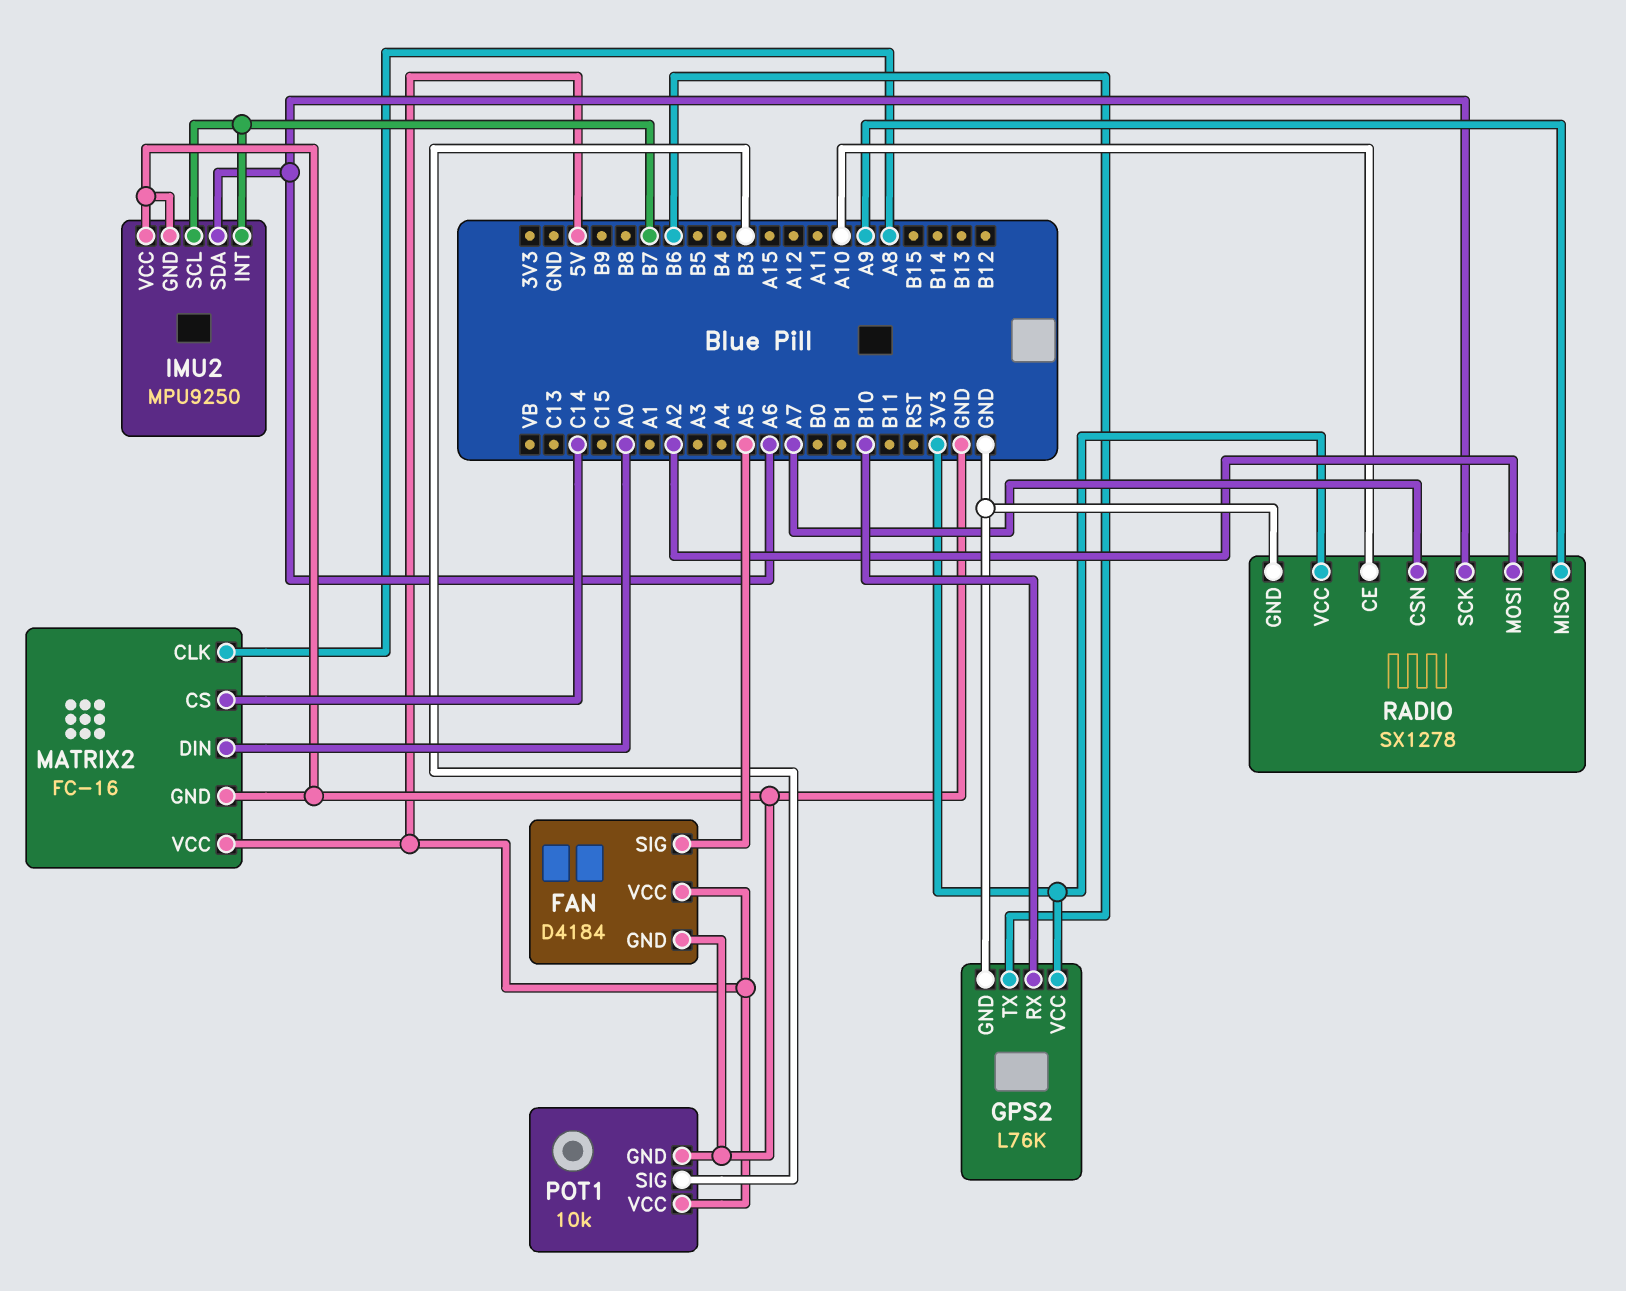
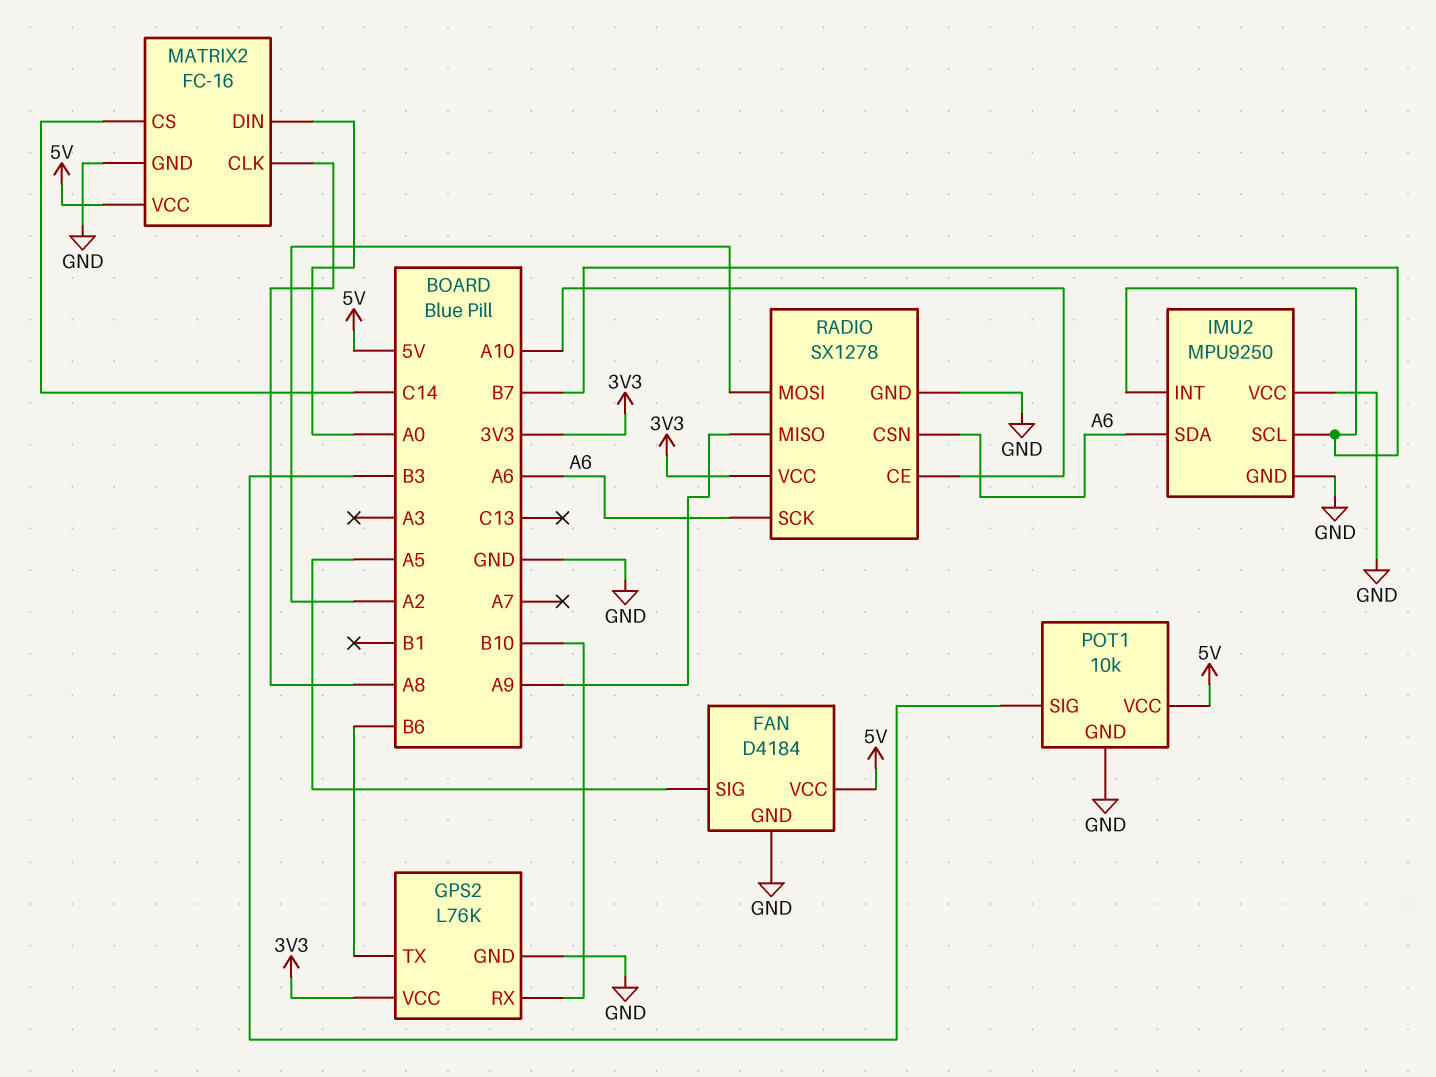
RADIO pin CSN: A7 -> A6

